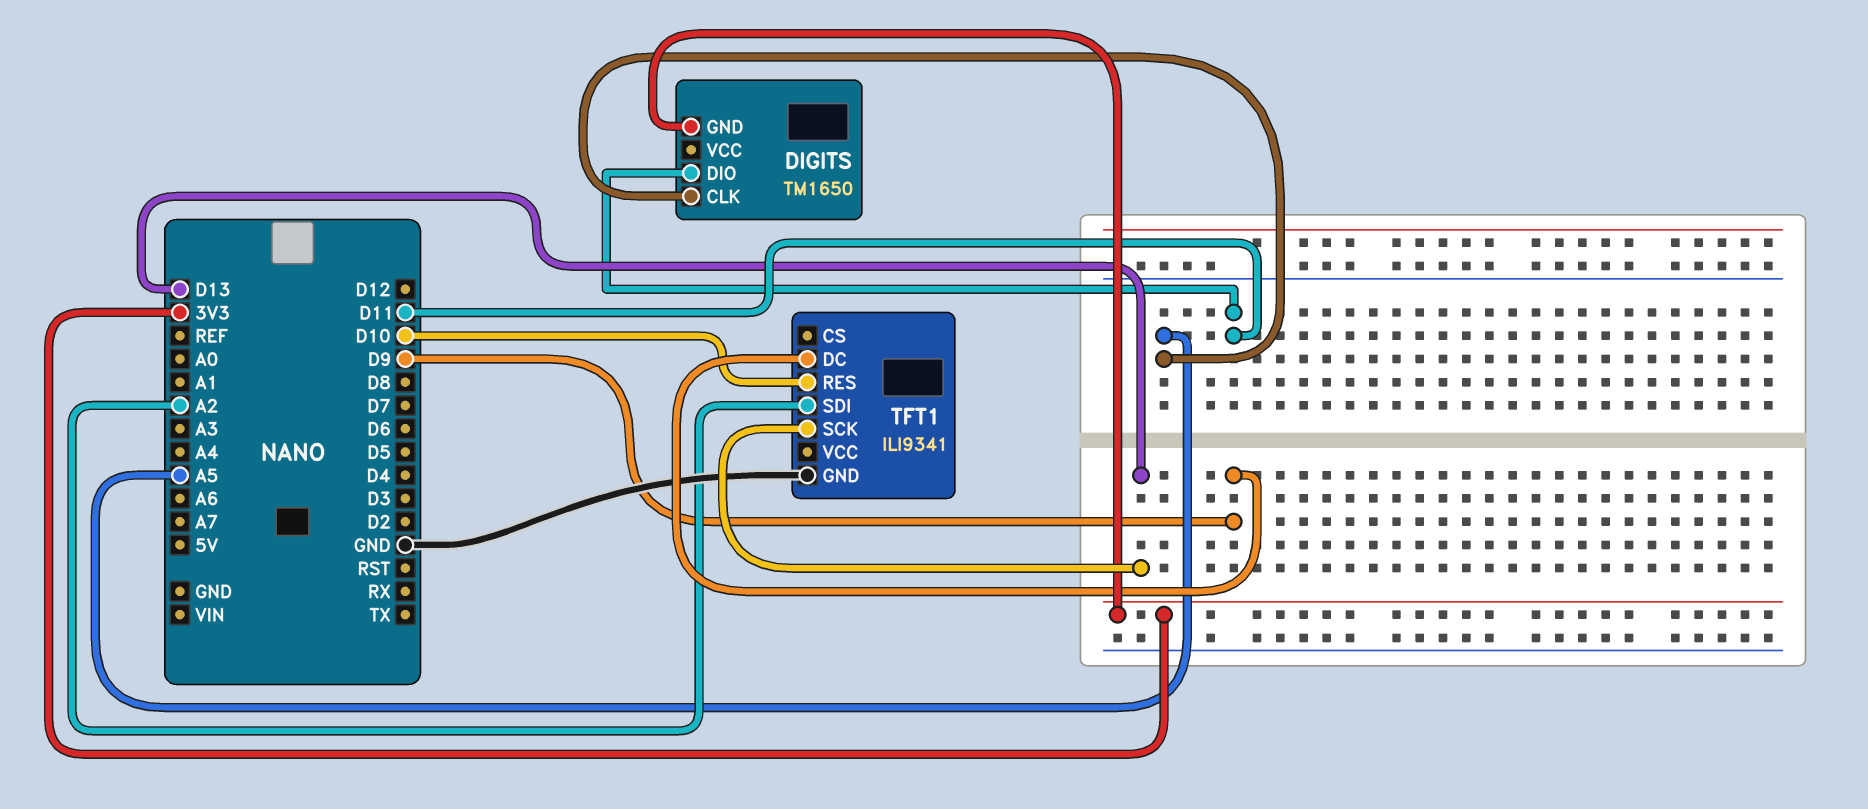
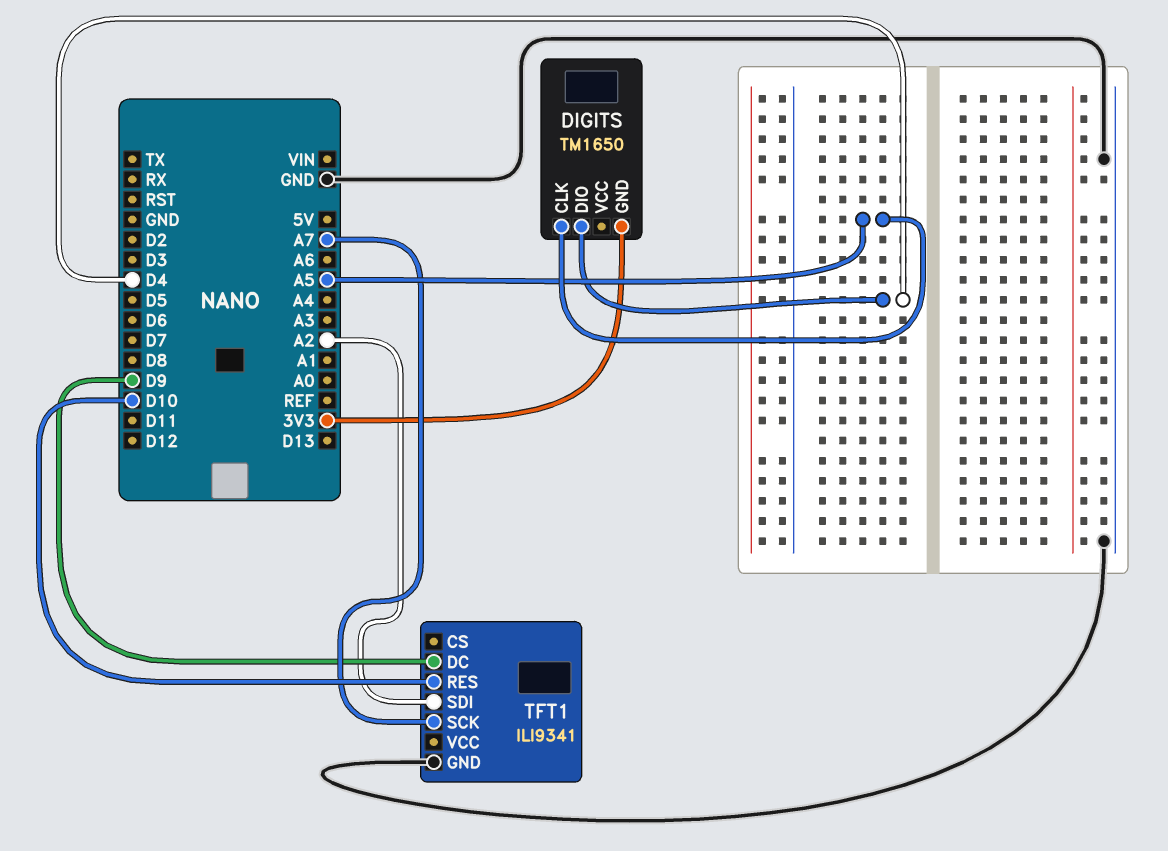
DIGITS pin DIO: D11 -> D4
TFT1 pin SCK: D13 -> A7

